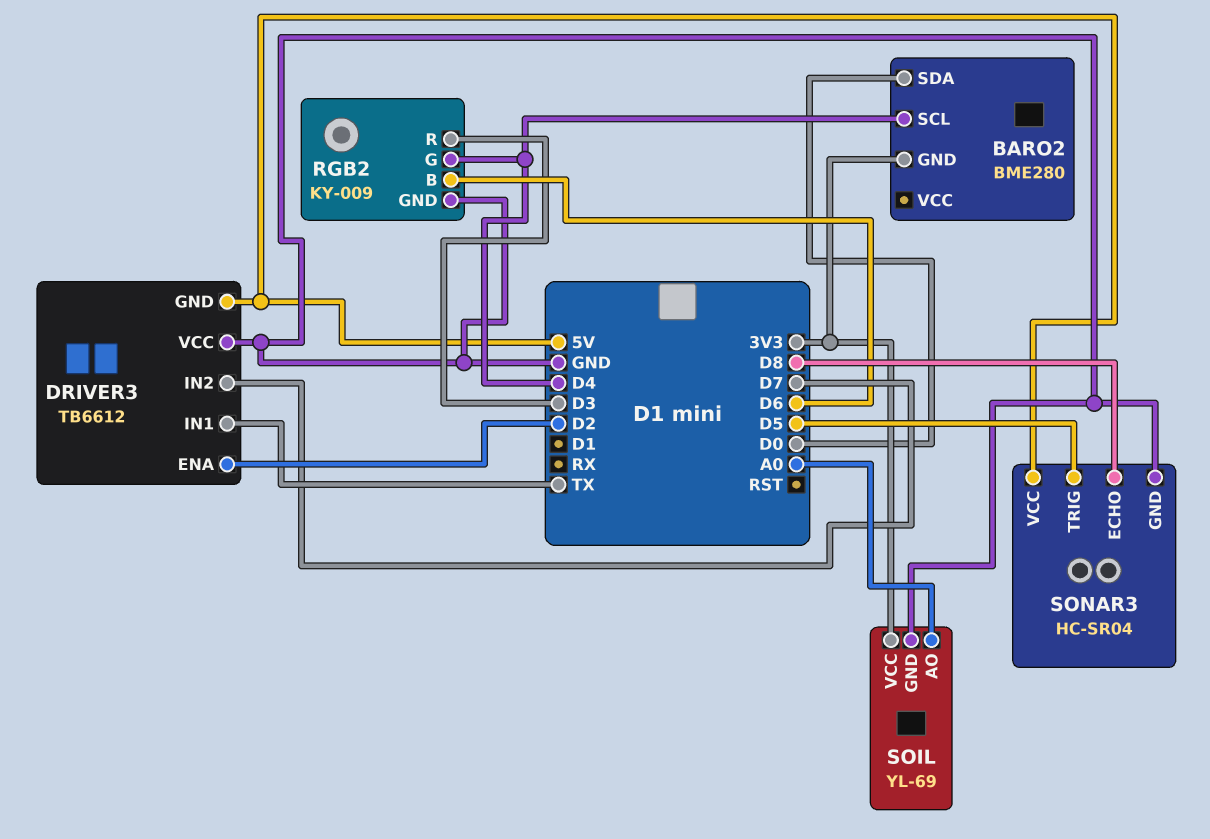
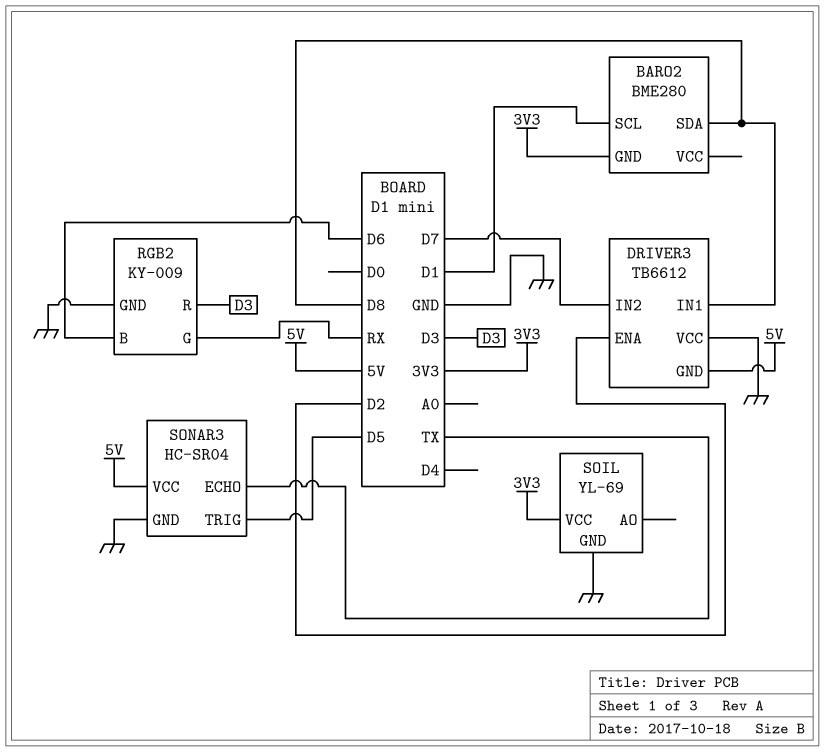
BARO2 pin SCL: D4 -> D1
BARO2 pin SDA: D0 -> D8
DRIVER3 pin IN1: TX -> D8
RGB2 pin G: D4 -> RX
SOIL pin AO: A0 -> none
SONAR3 pin ECHO: D8 -> TX

